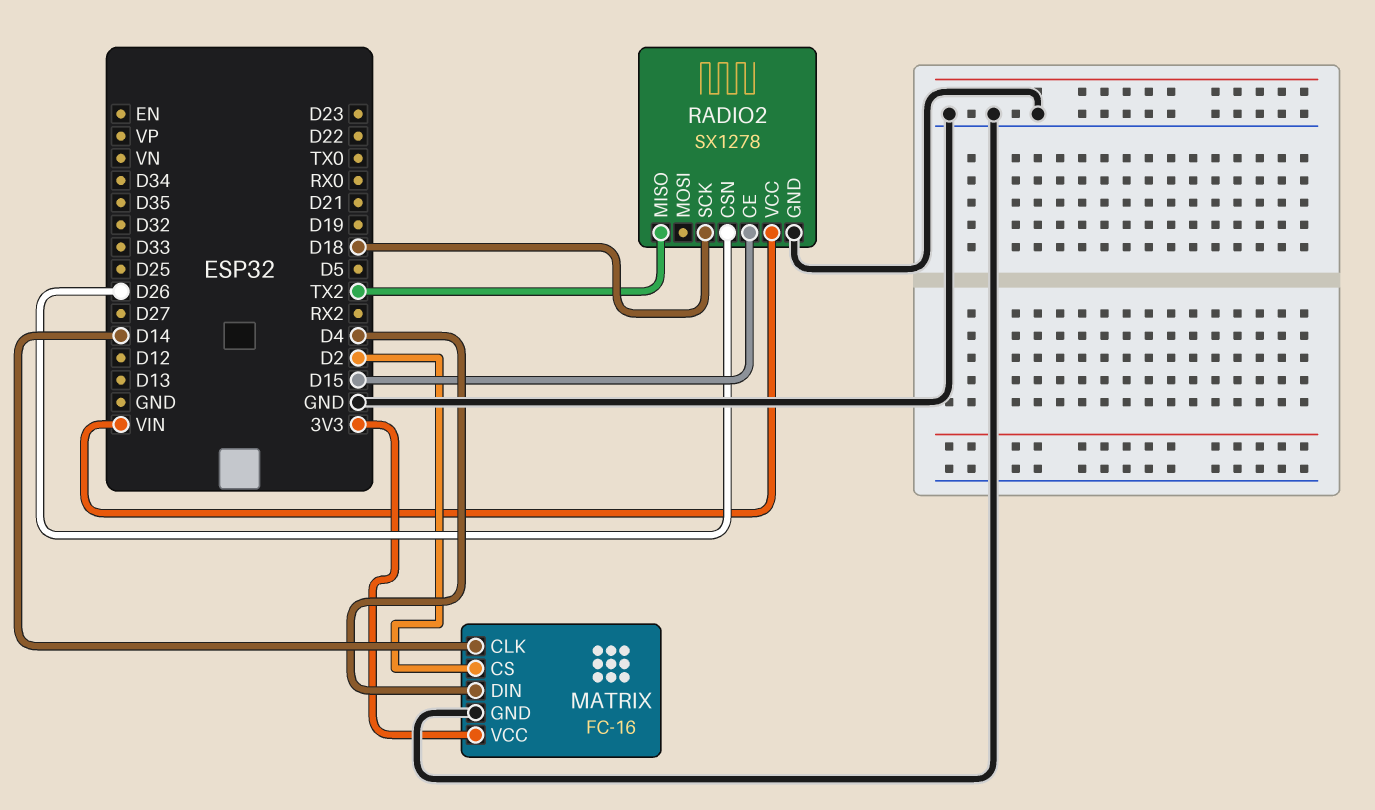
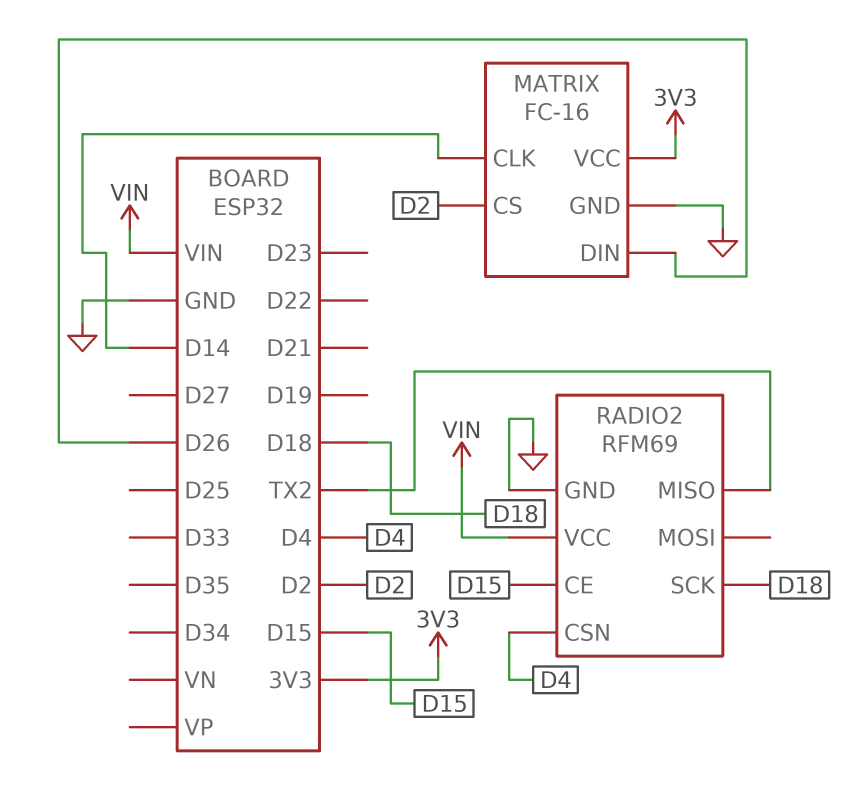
MATRIX pin DIN: D4 -> D26
RADIO2: SX1278 -> RFM69
RADIO2 pin CSN: D26 -> D4

